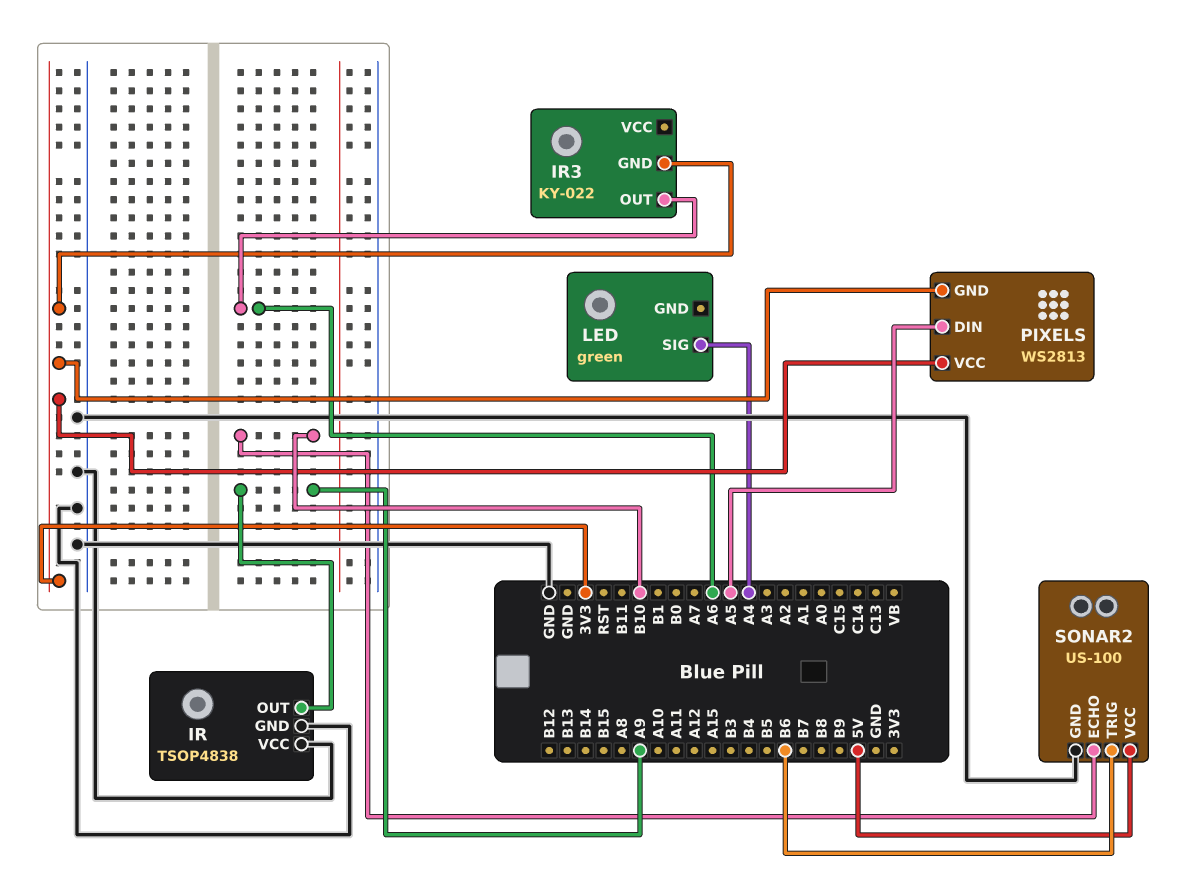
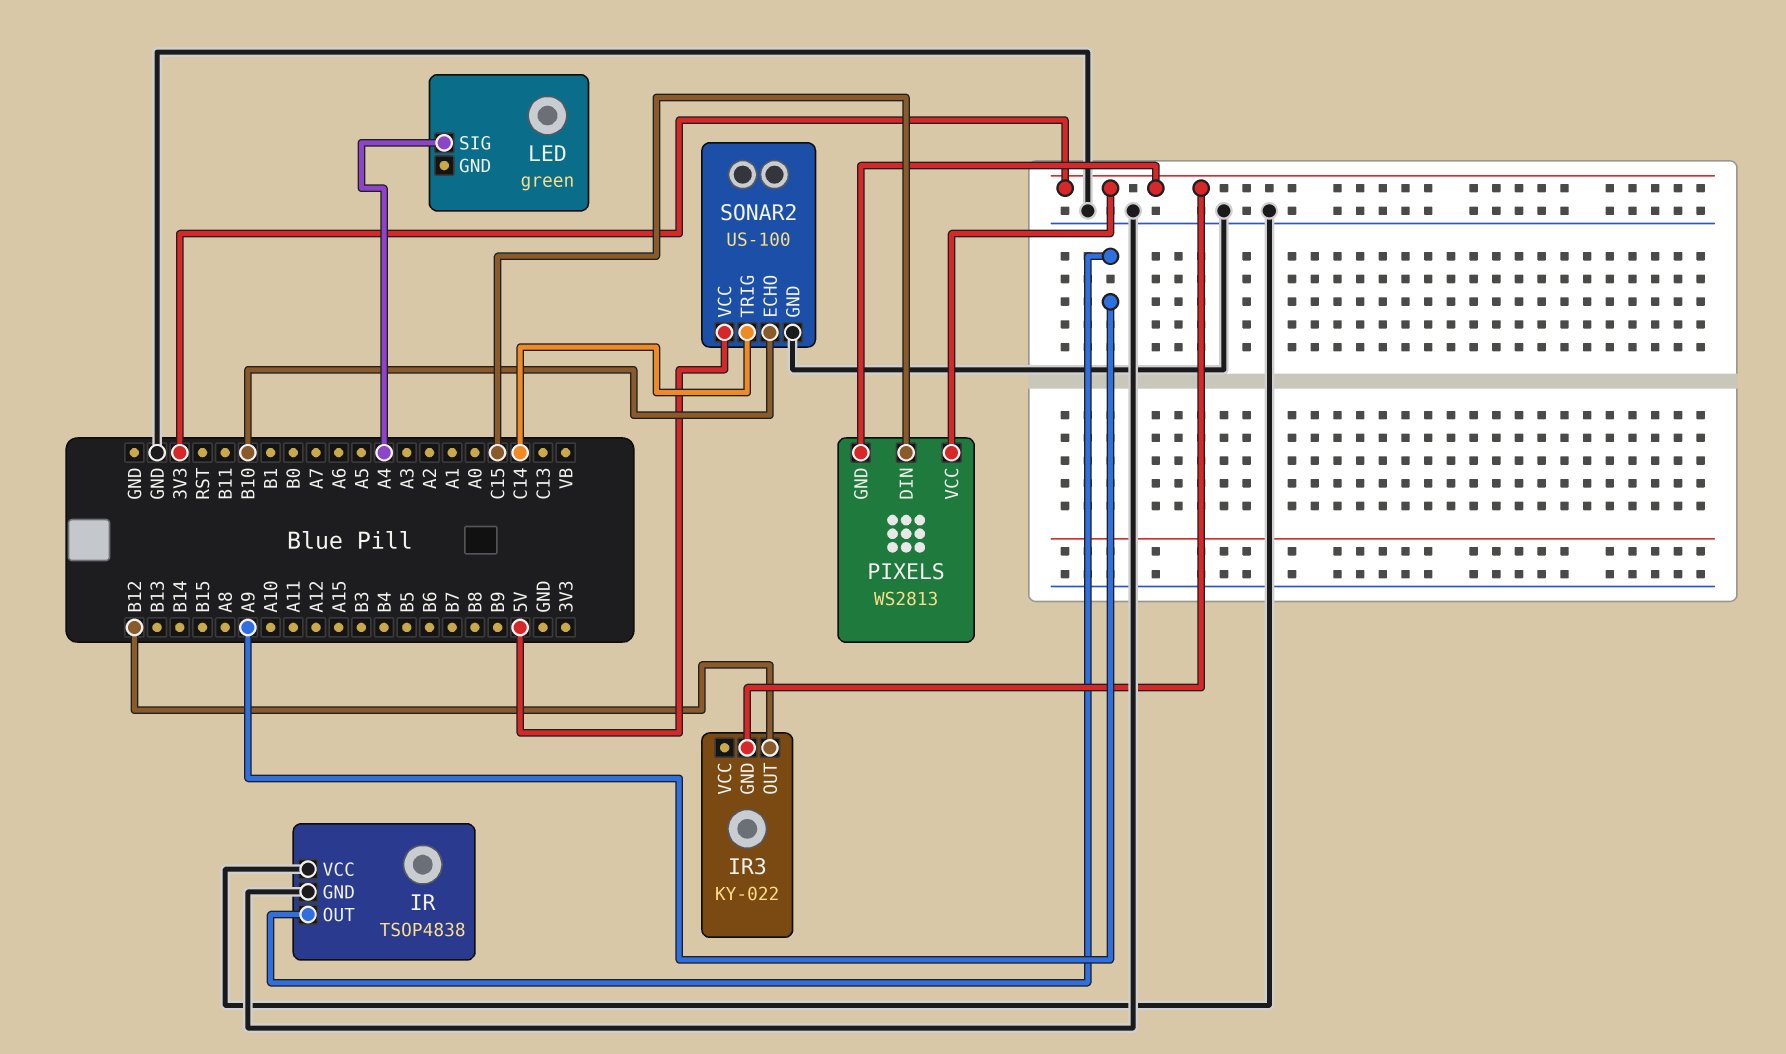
IR3 pin OUT: A6 -> B12
PIXELS pin DIN: A5 -> C15
SONAR2 pin TRIG: B6 -> C14

